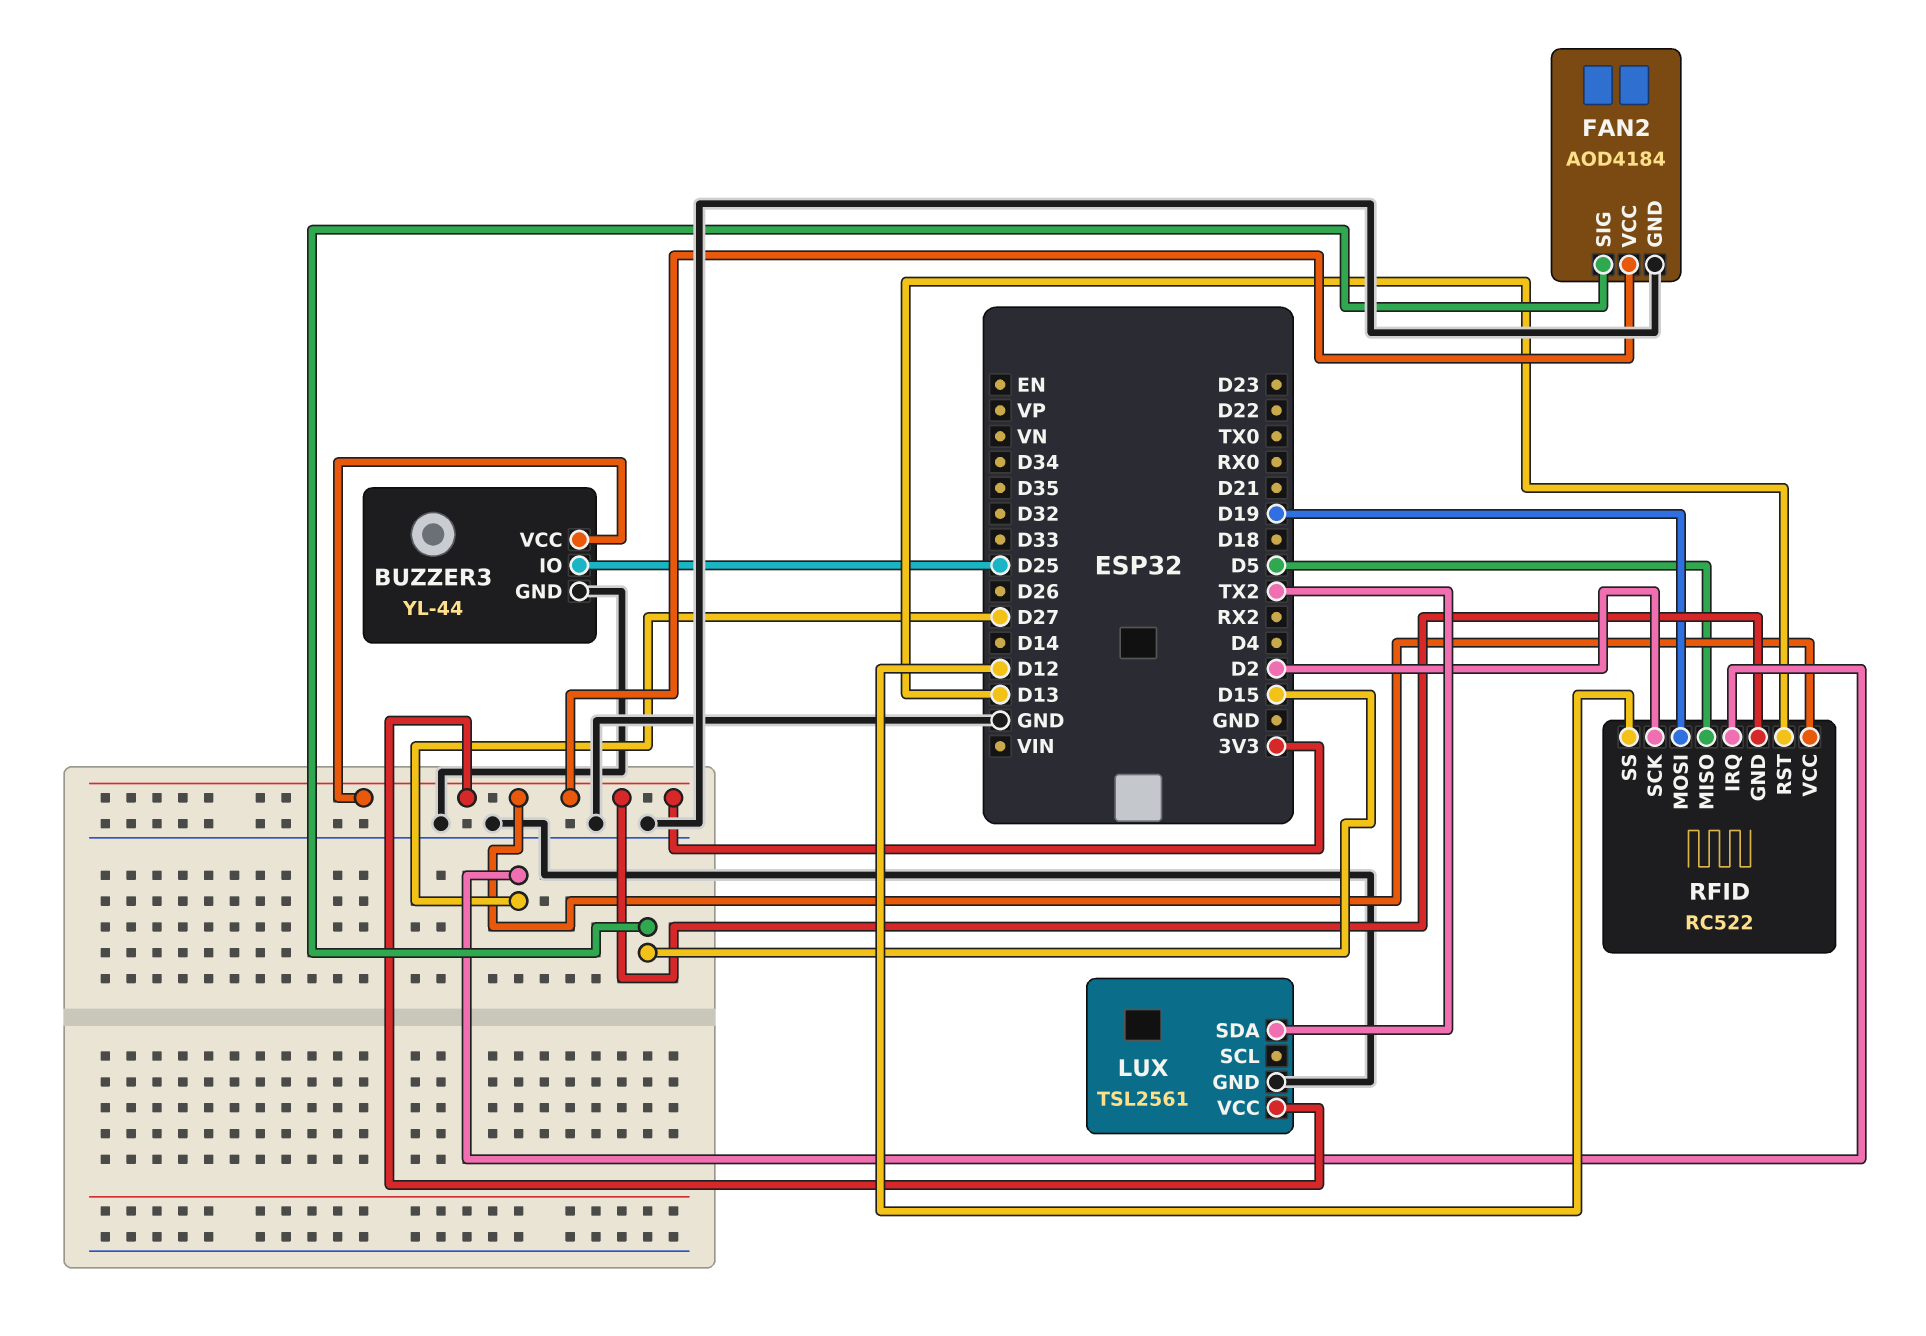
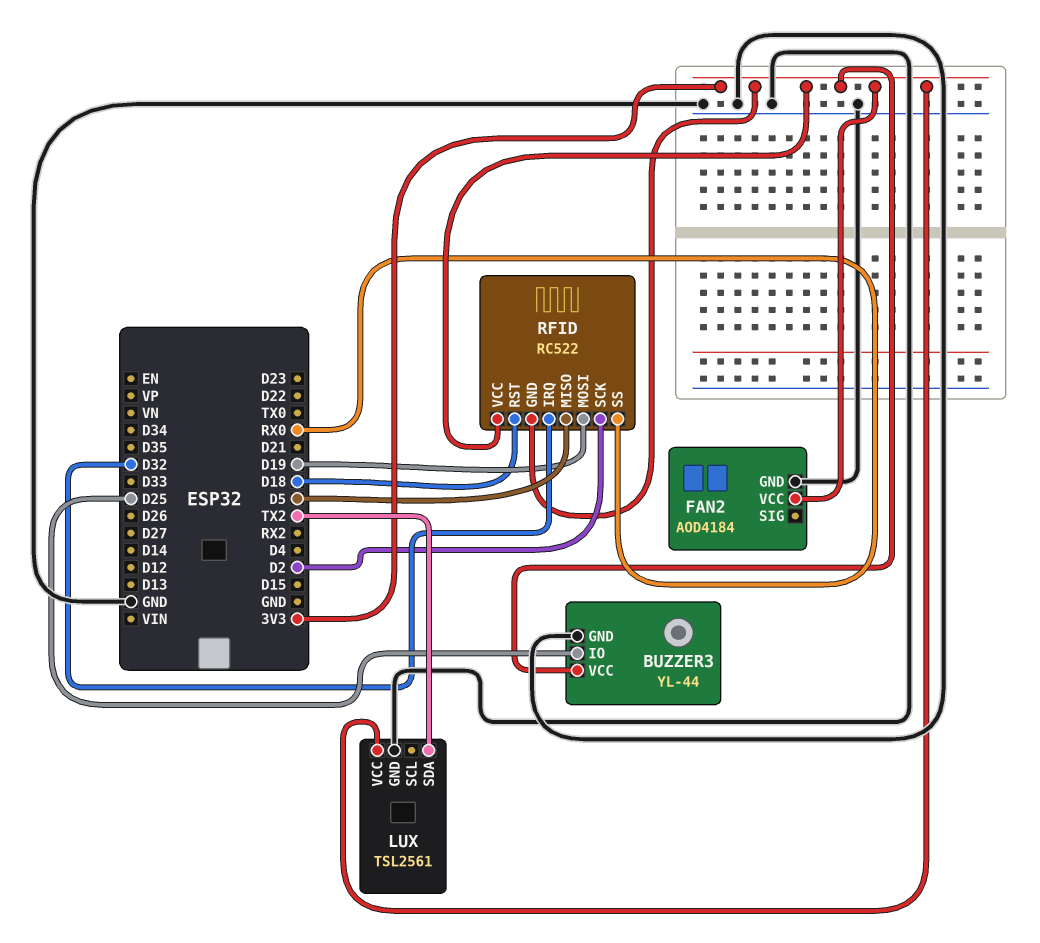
FAN2 pin SIG: D15 -> none
RFID pin IRQ: D27 -> D32
RFID pin RST: D13 -> D18
RFID pin SS: D12 -> RX0

